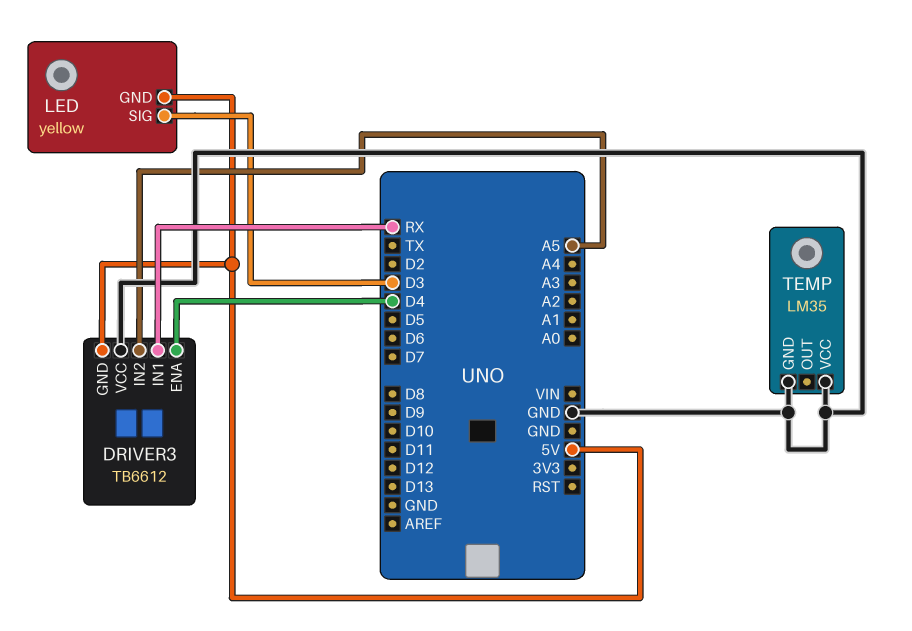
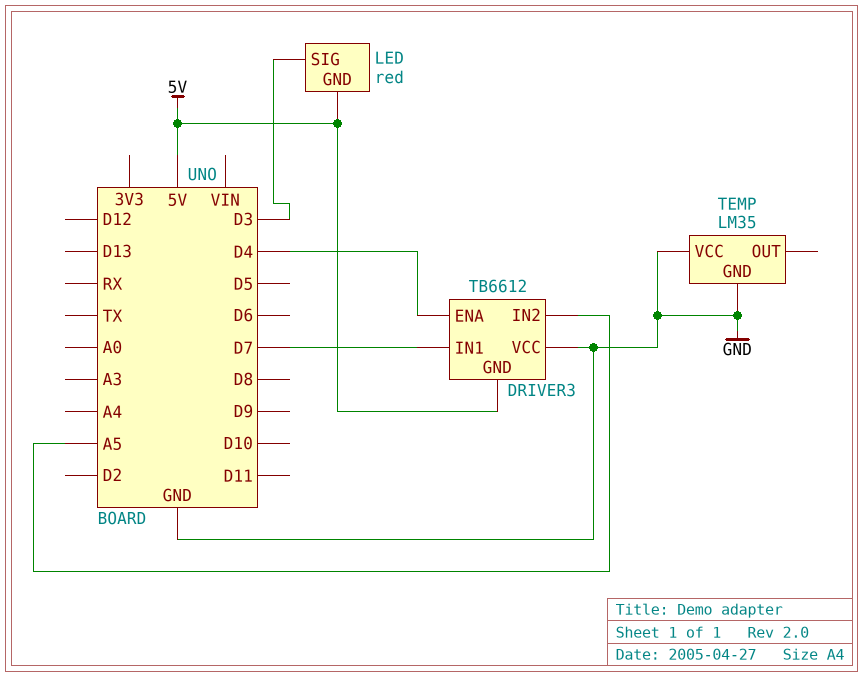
DRIVER3 pin IN1: RX -> D7
LED: yellow -> red

